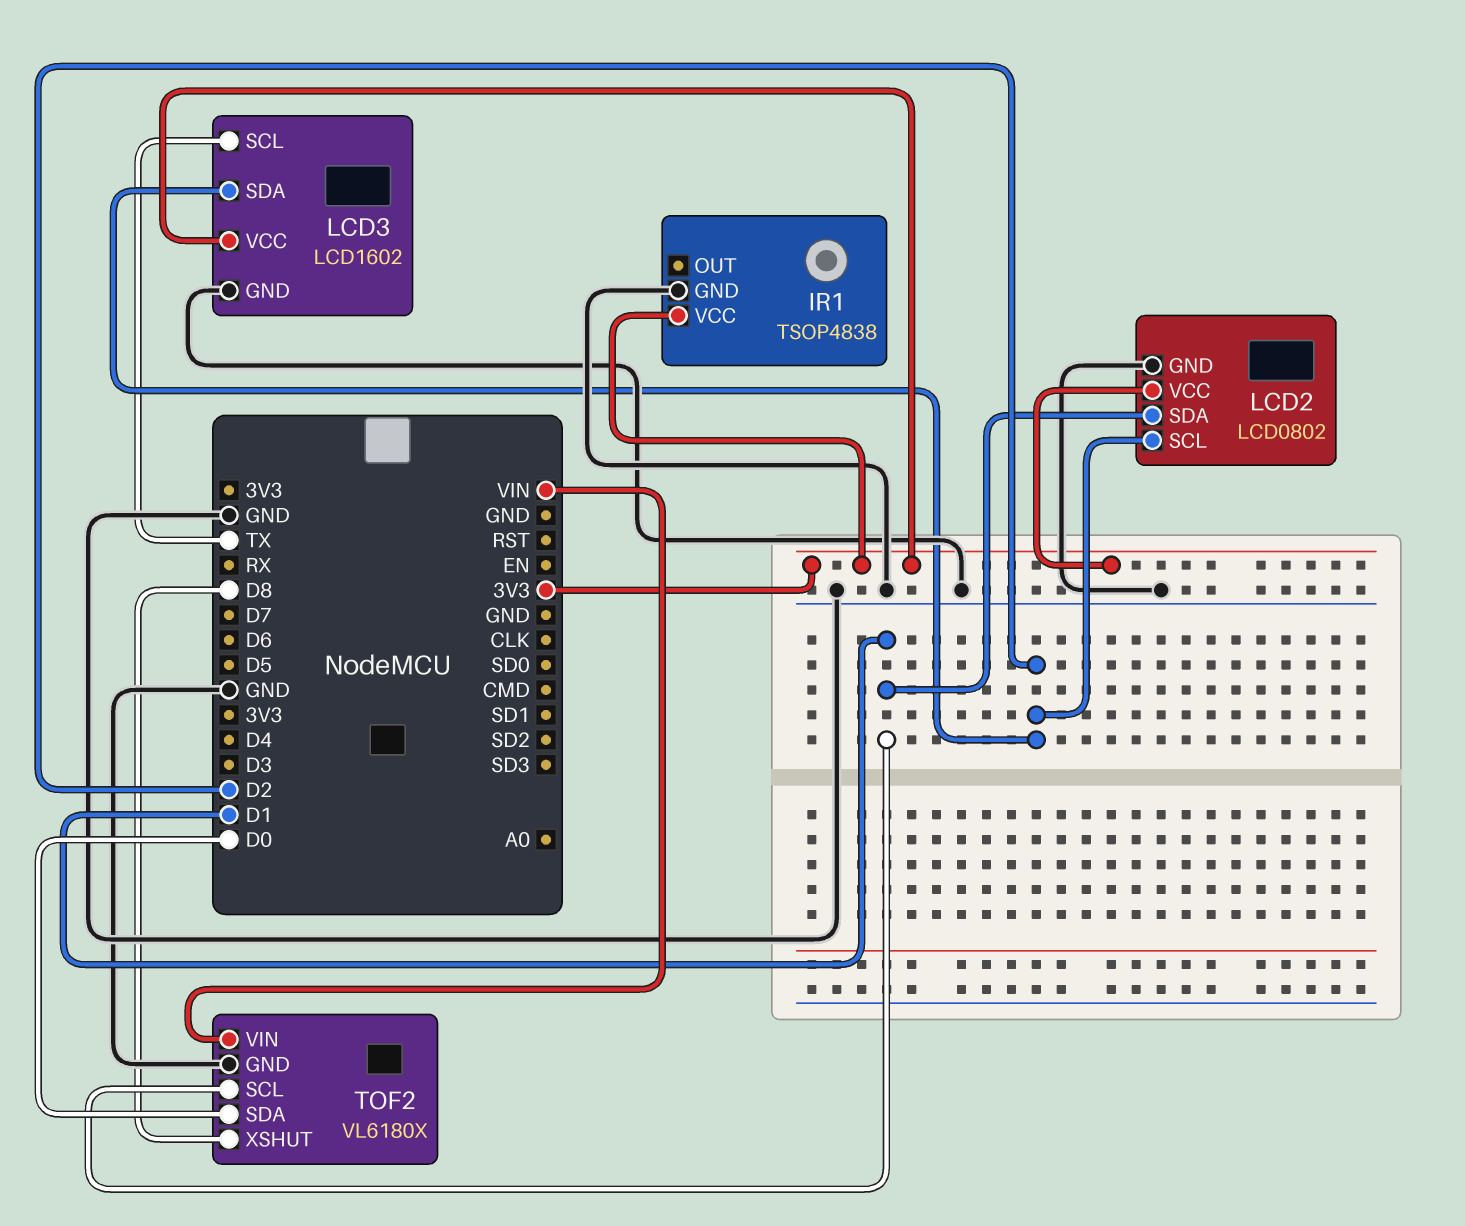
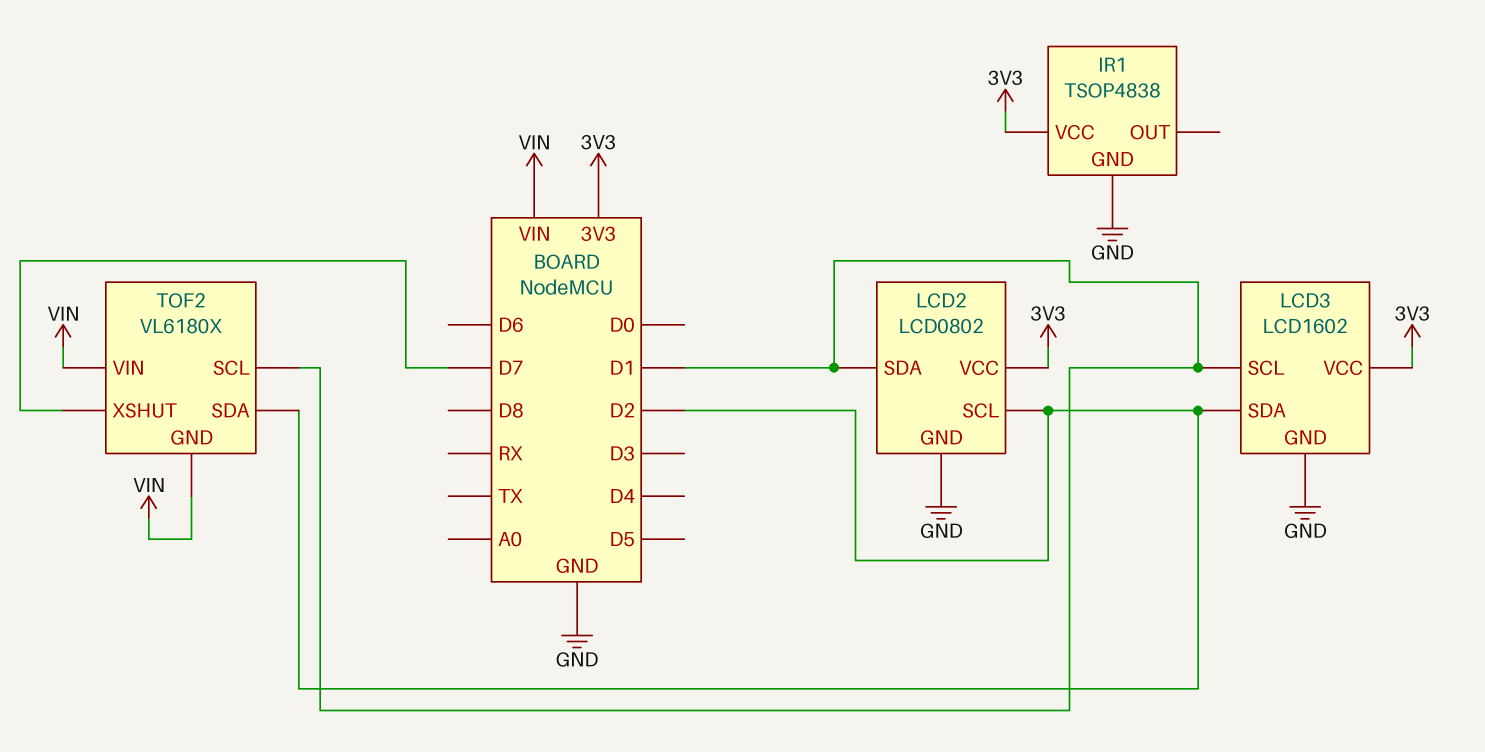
LCD3 pin SCL: TX -> D1
TOF2 pin GND: GND -> VIN
TOF2 pin SDA: D0 -> D2
TOF2 pin XSHUT: D8 -> D7

